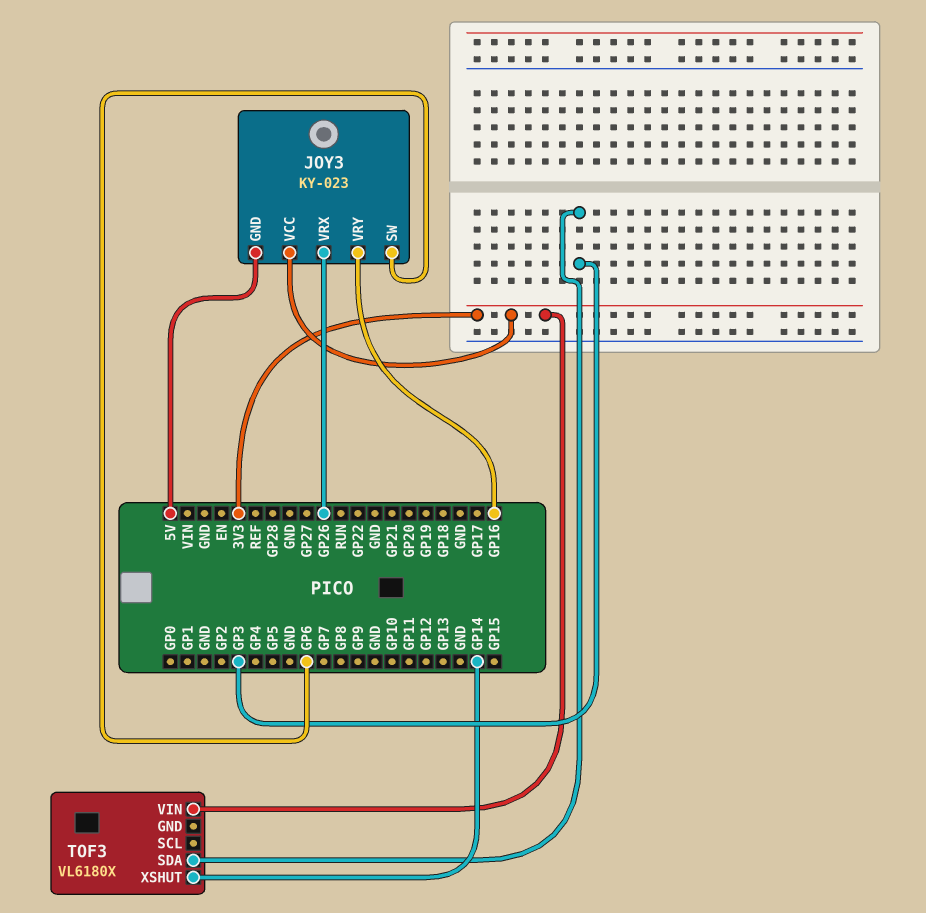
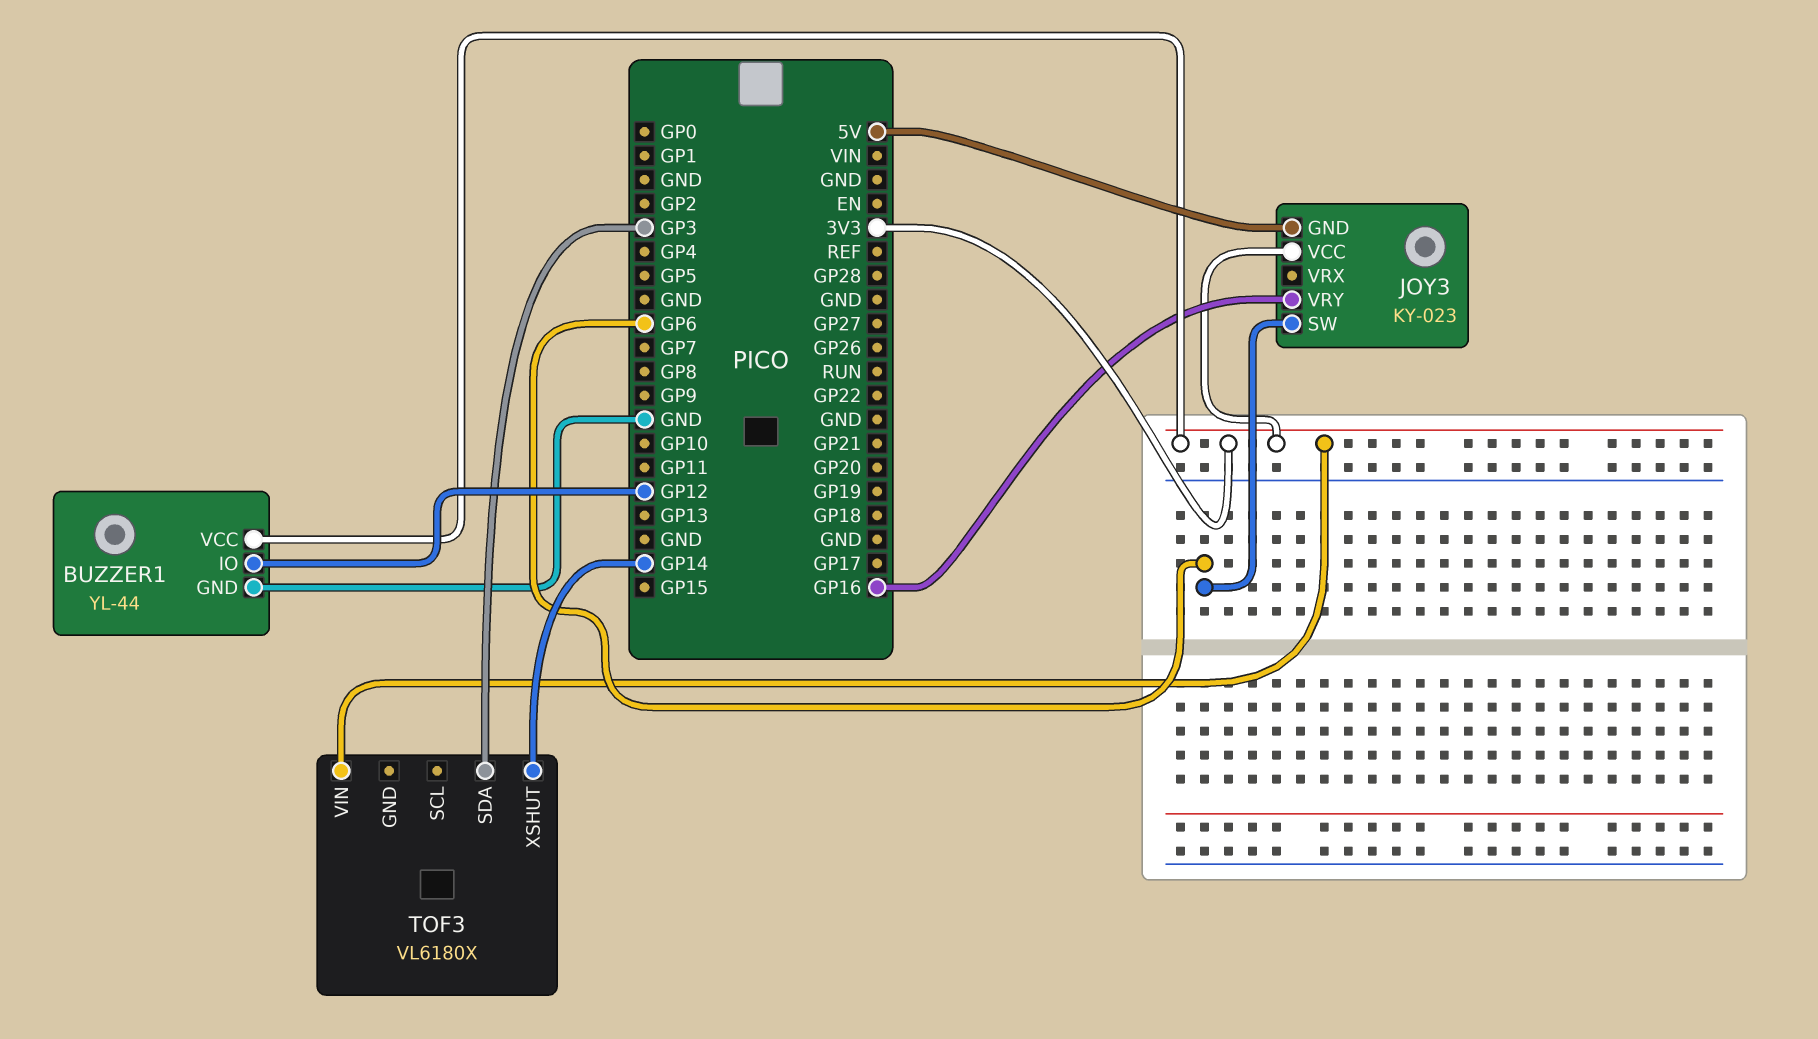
BUZZER1: none -> YL-44
BUZZER1 pin GND: none -> GND
BUZZER1 pin IO: none -> GP12
BUZZER1 pin VCC: none -> 3V3
JOY3 pin VRX: GP26 -> none

